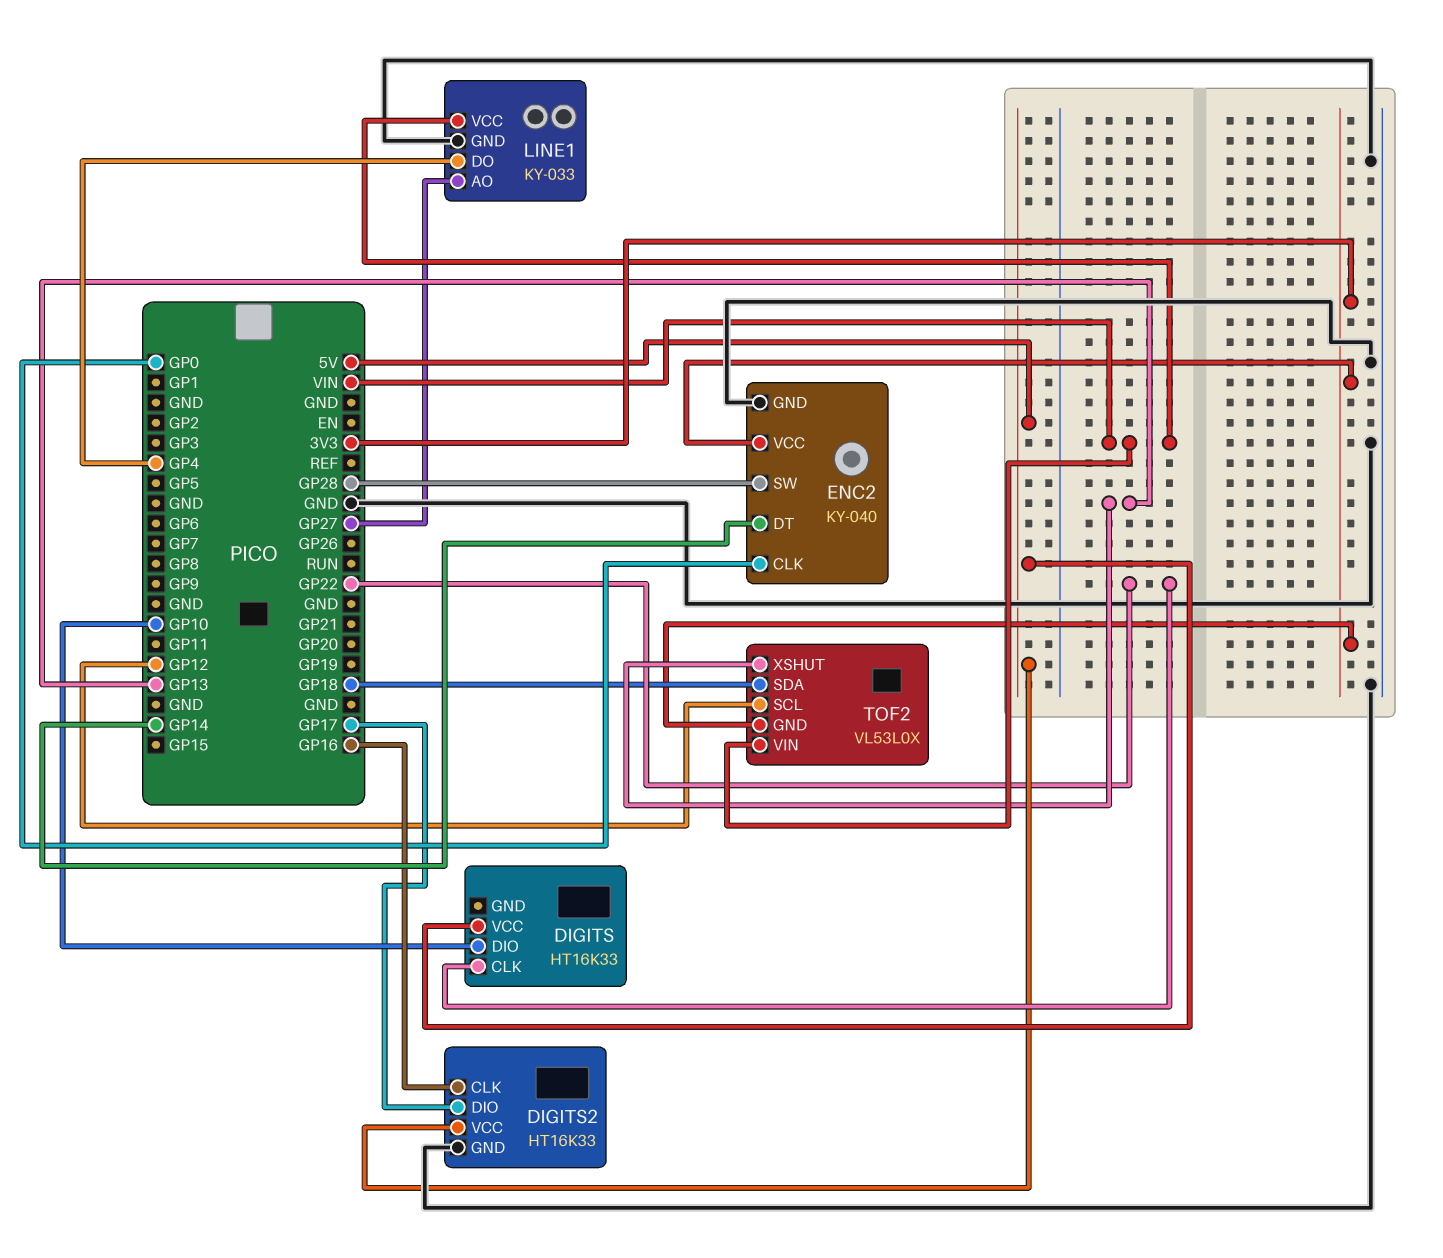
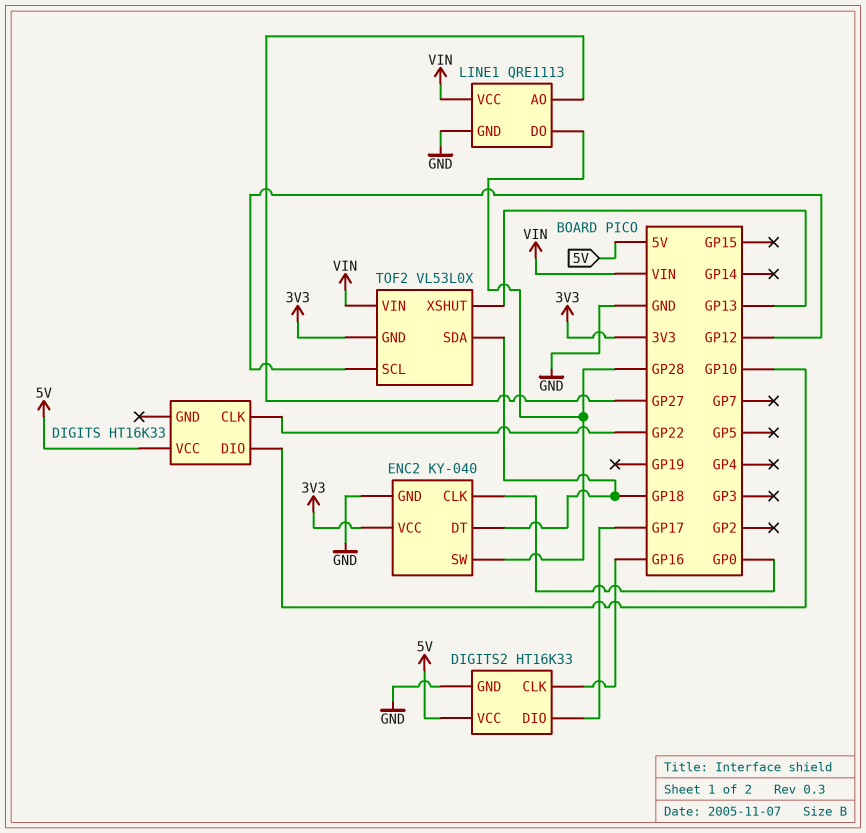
ENC2 pin DT: GP14 -> GP18
LINE1: KY-033 -> QRE1113
LINE1 pin DO: GP4 -> GP28

